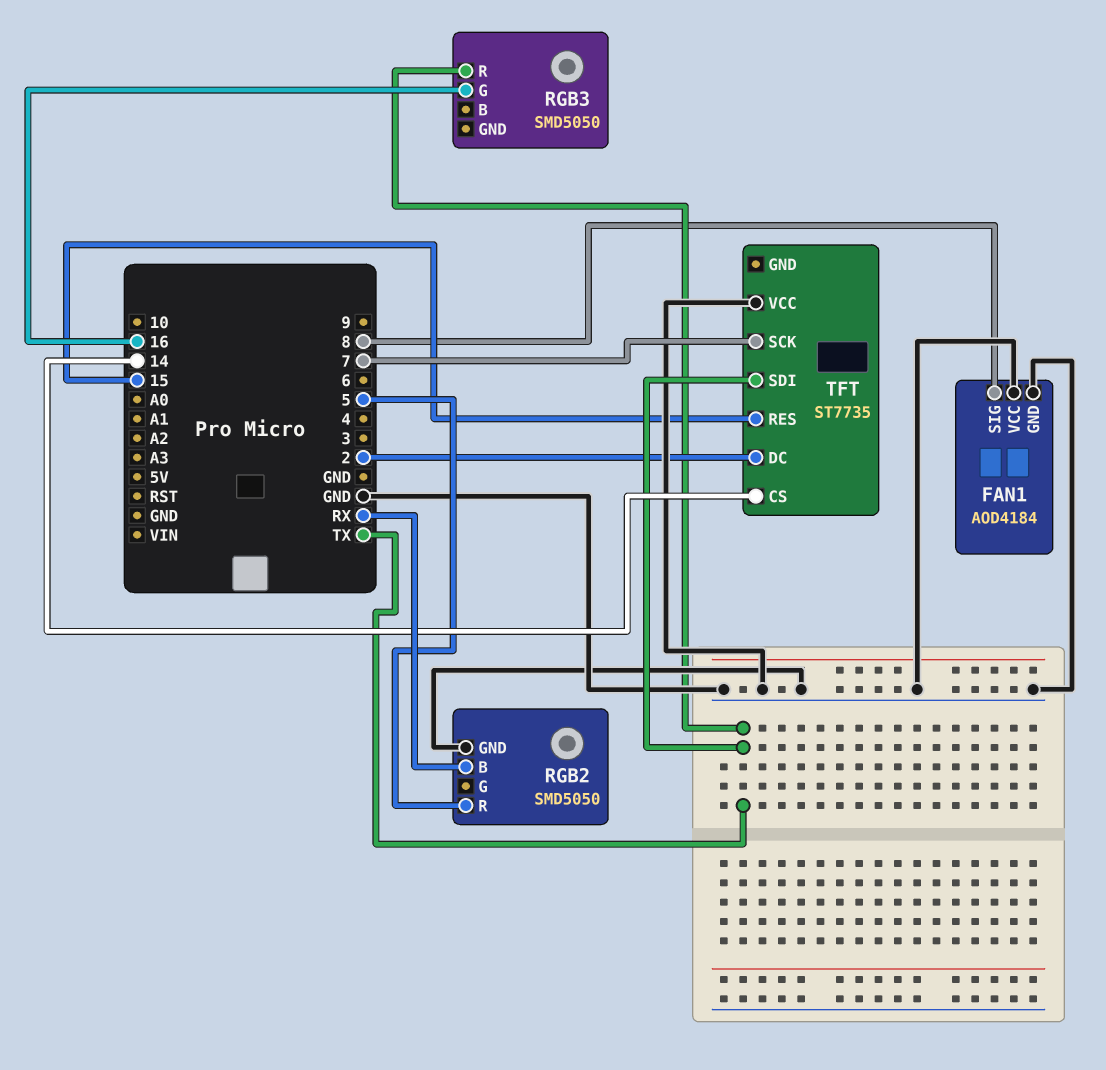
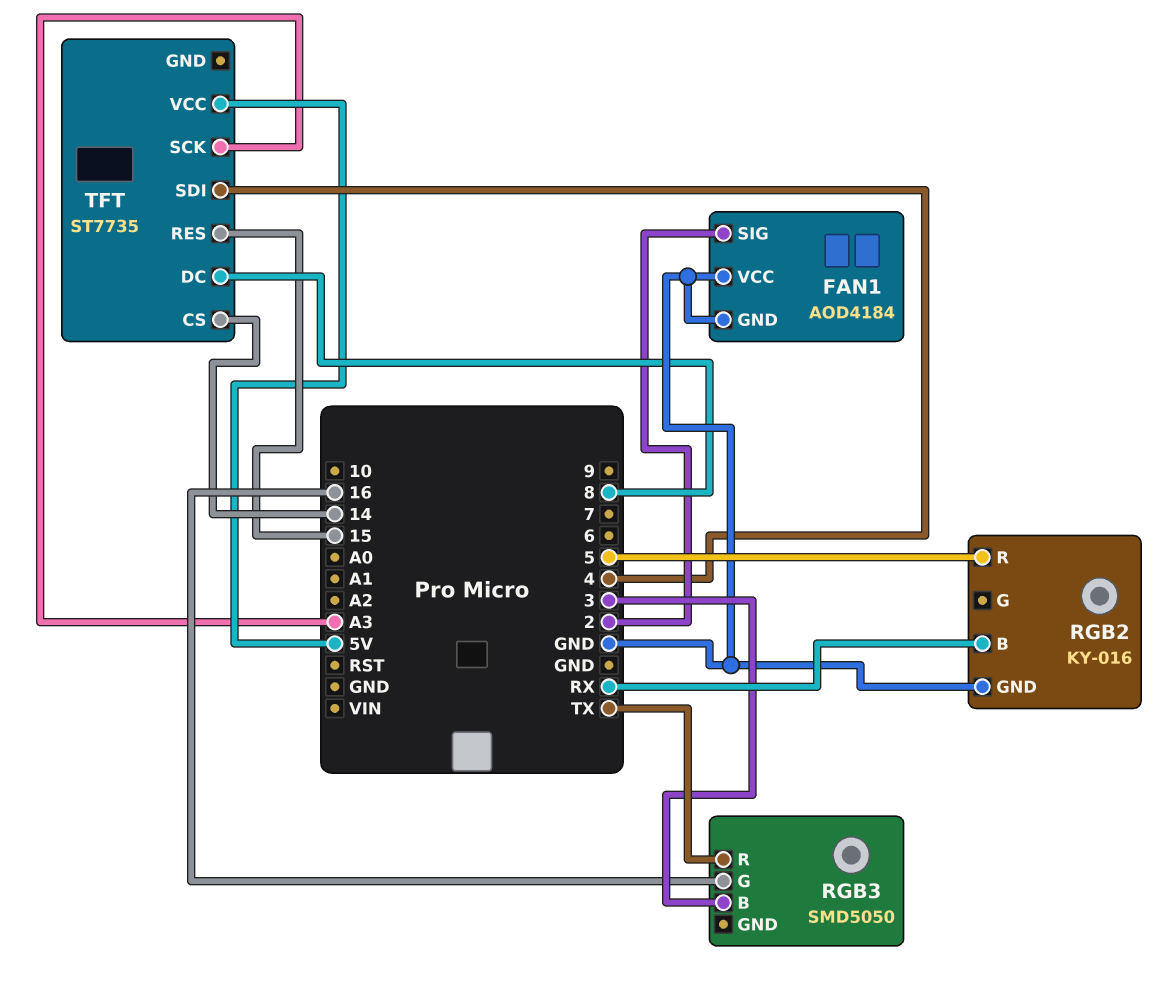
FAN1 pin SIG: 8 -> 2
RGB2: SMD5050 -> KY-016
RGB3 pin B: none -> 3
TFT pin DC: 2 -> 8
TFT pin SCK: 7 -> A3
TFT pin SDI: TX -> 4
TFT pin VCC: GND -> 5V

